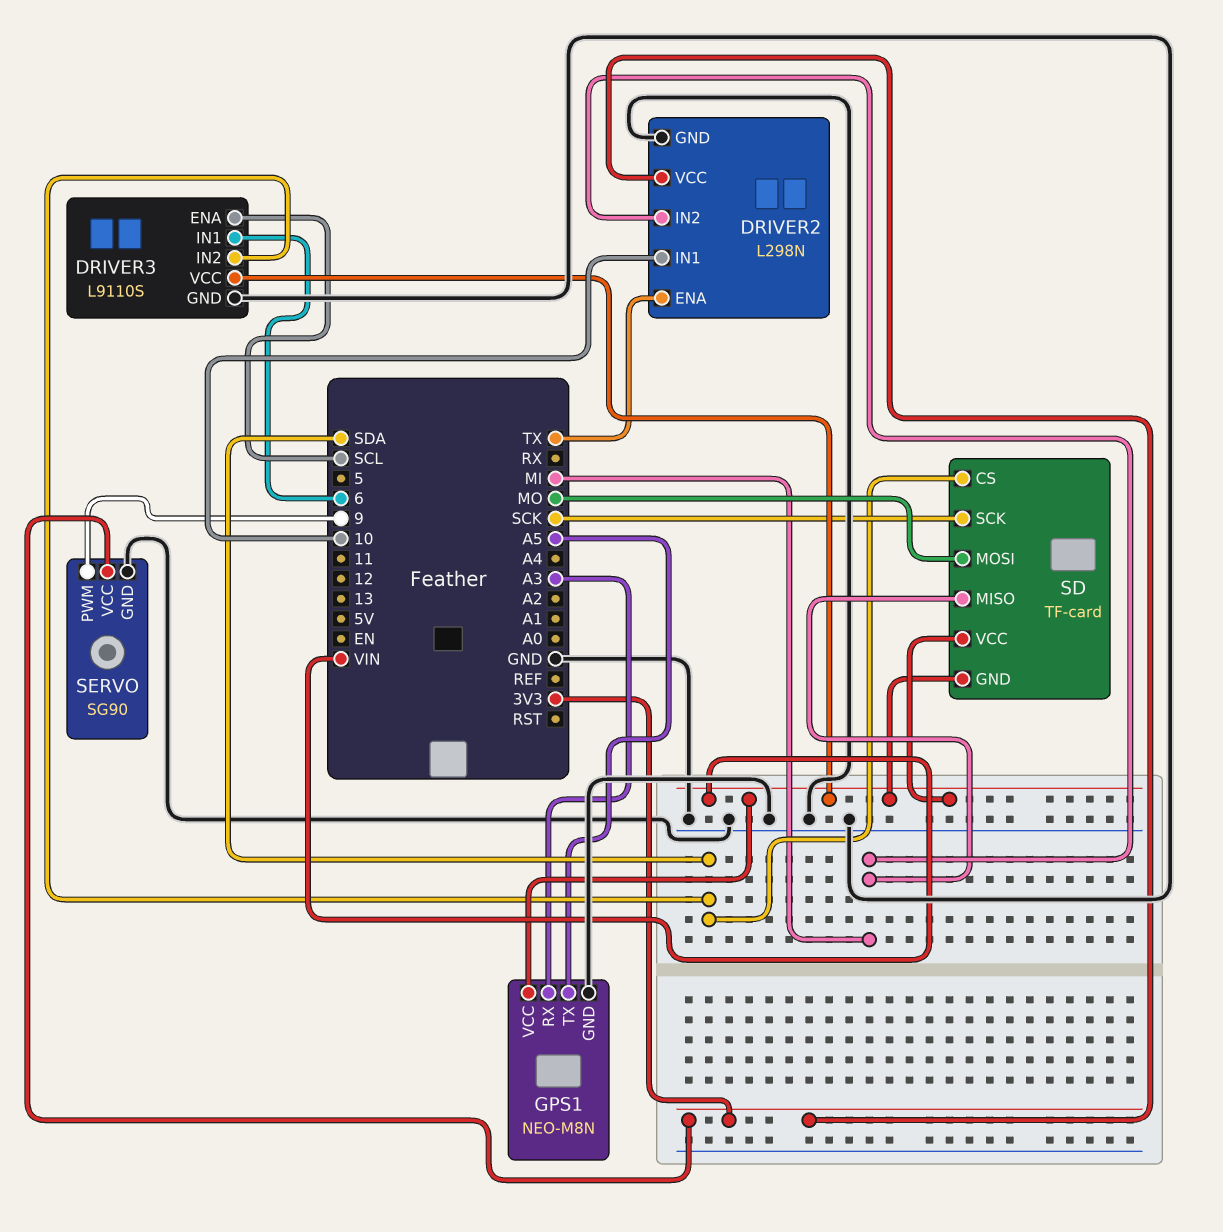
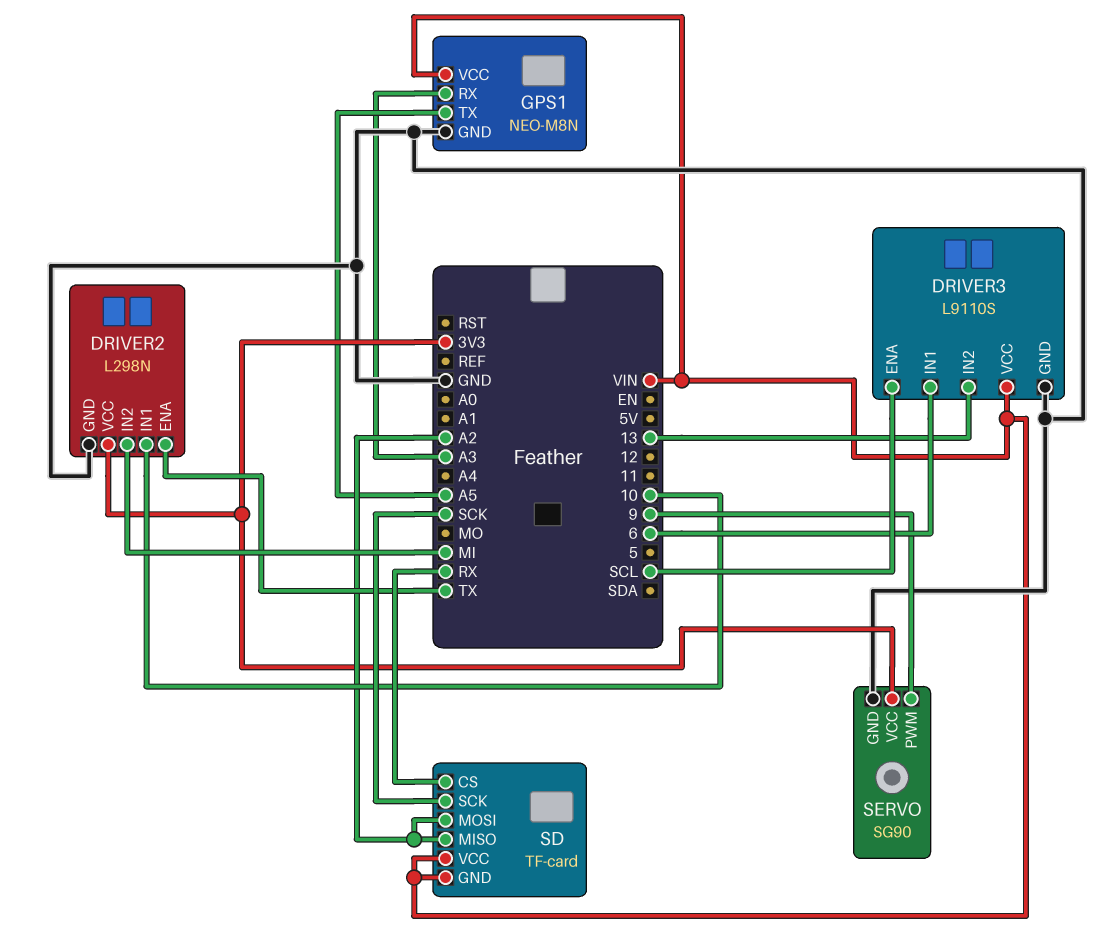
DRIVER3 pin IN2: SDA -> 13
SD pin CS: SDA -> RX
SD pin MISO: MI -> A2
SD pin MOSI: MO -> A2

